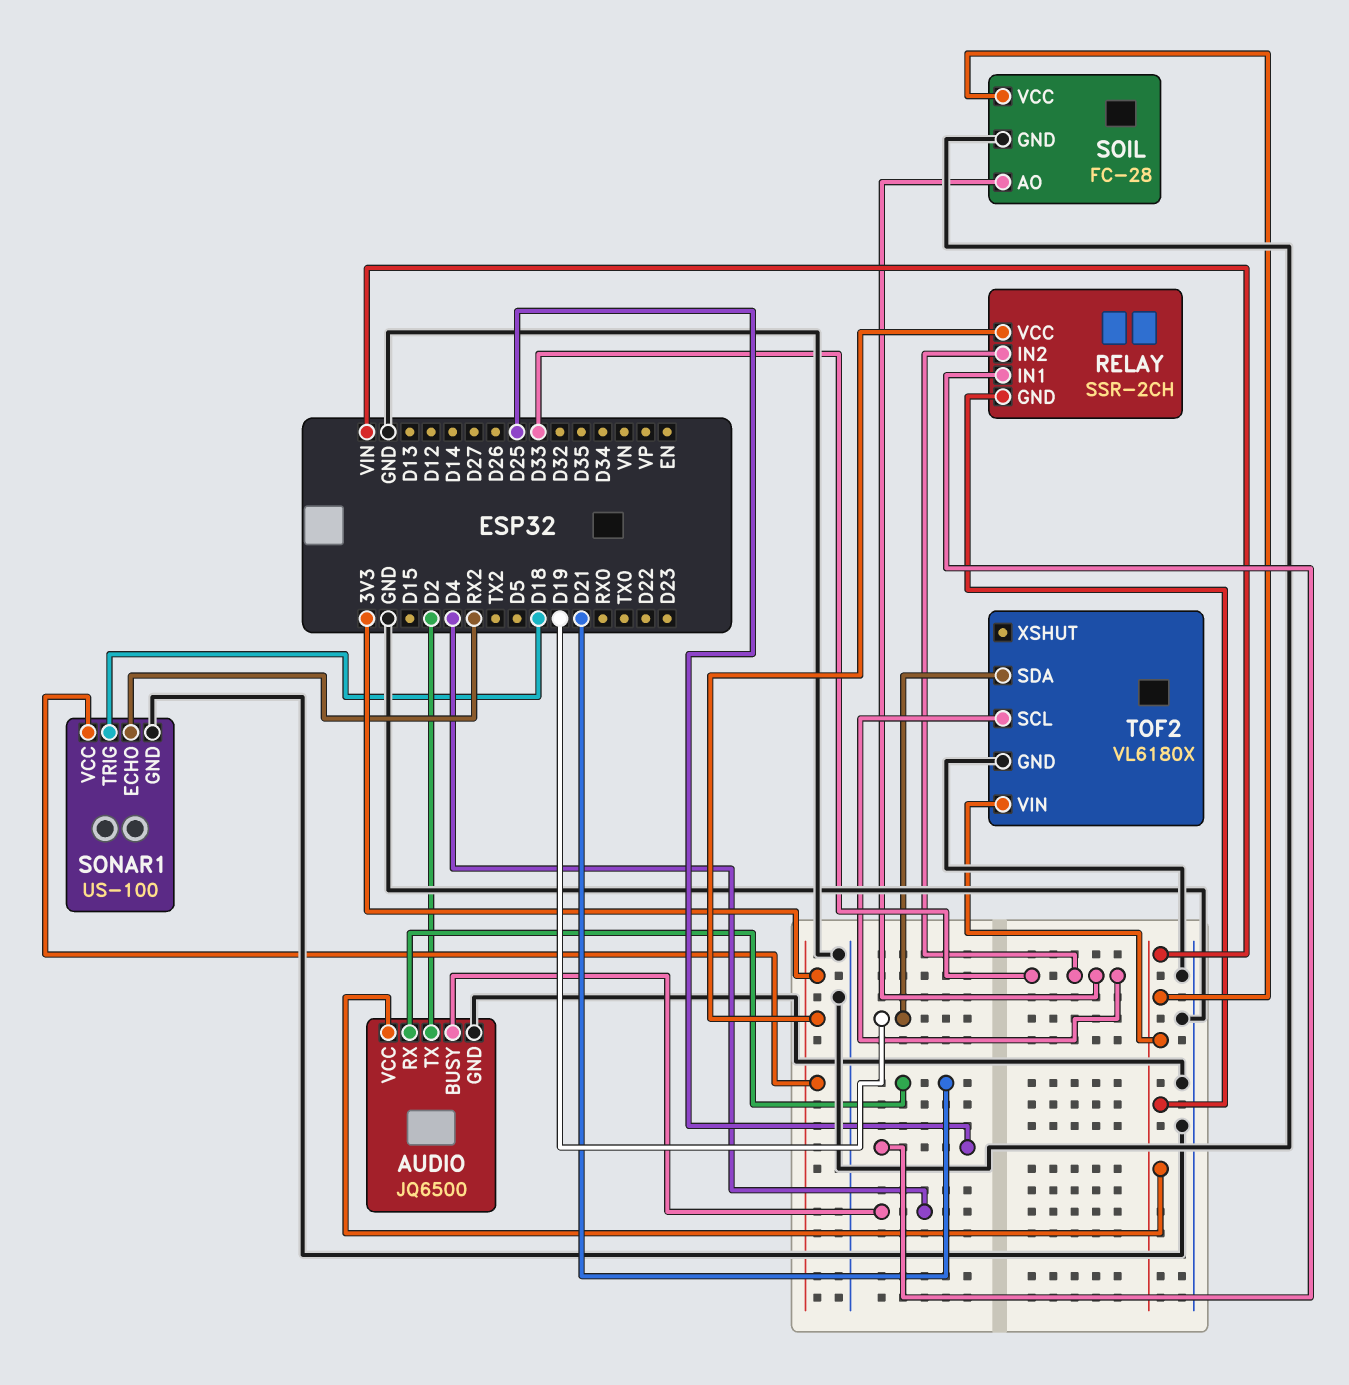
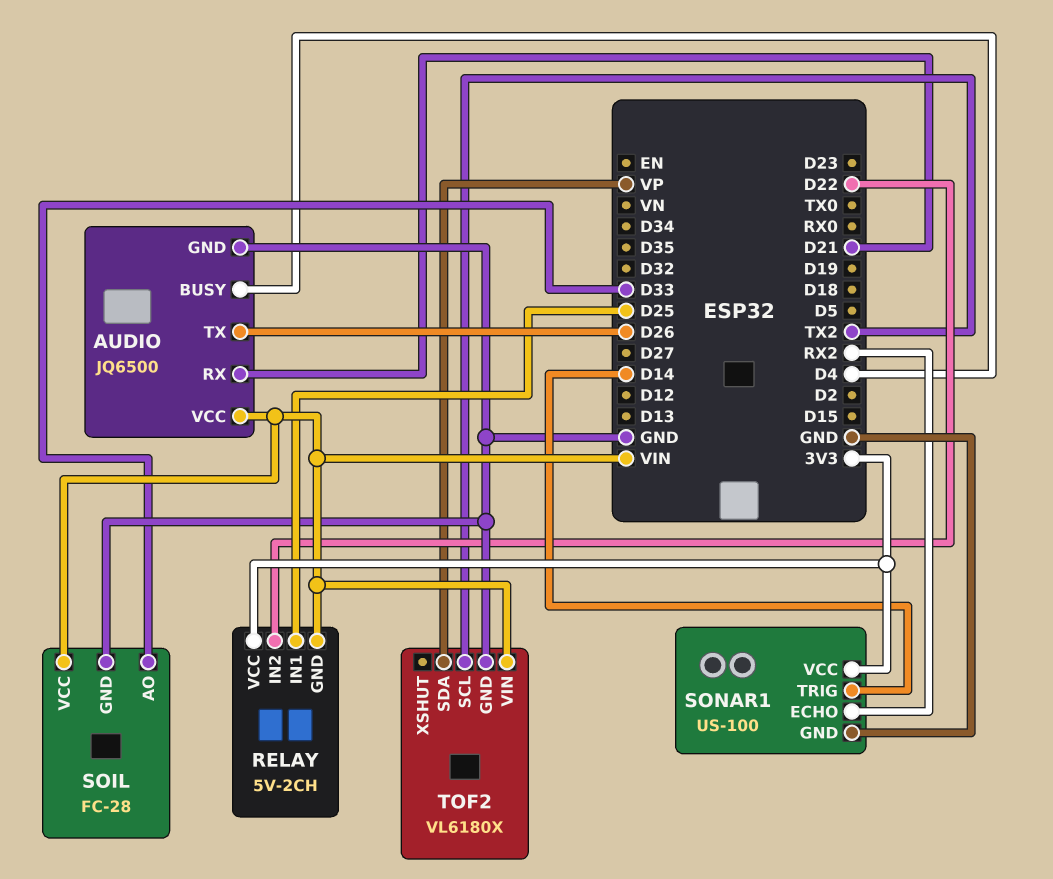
AUDIO pin TX: D2 -> D26
RELAY: SSR-2CH -> 5V-2CH
RELAY pin IN2: D33 -> D22
SONAR1 pin TRIG: D18 -> D14
TOF2 pin SCL: D33 -> TX2
TOF2 pin SDA: D19 -> VP

